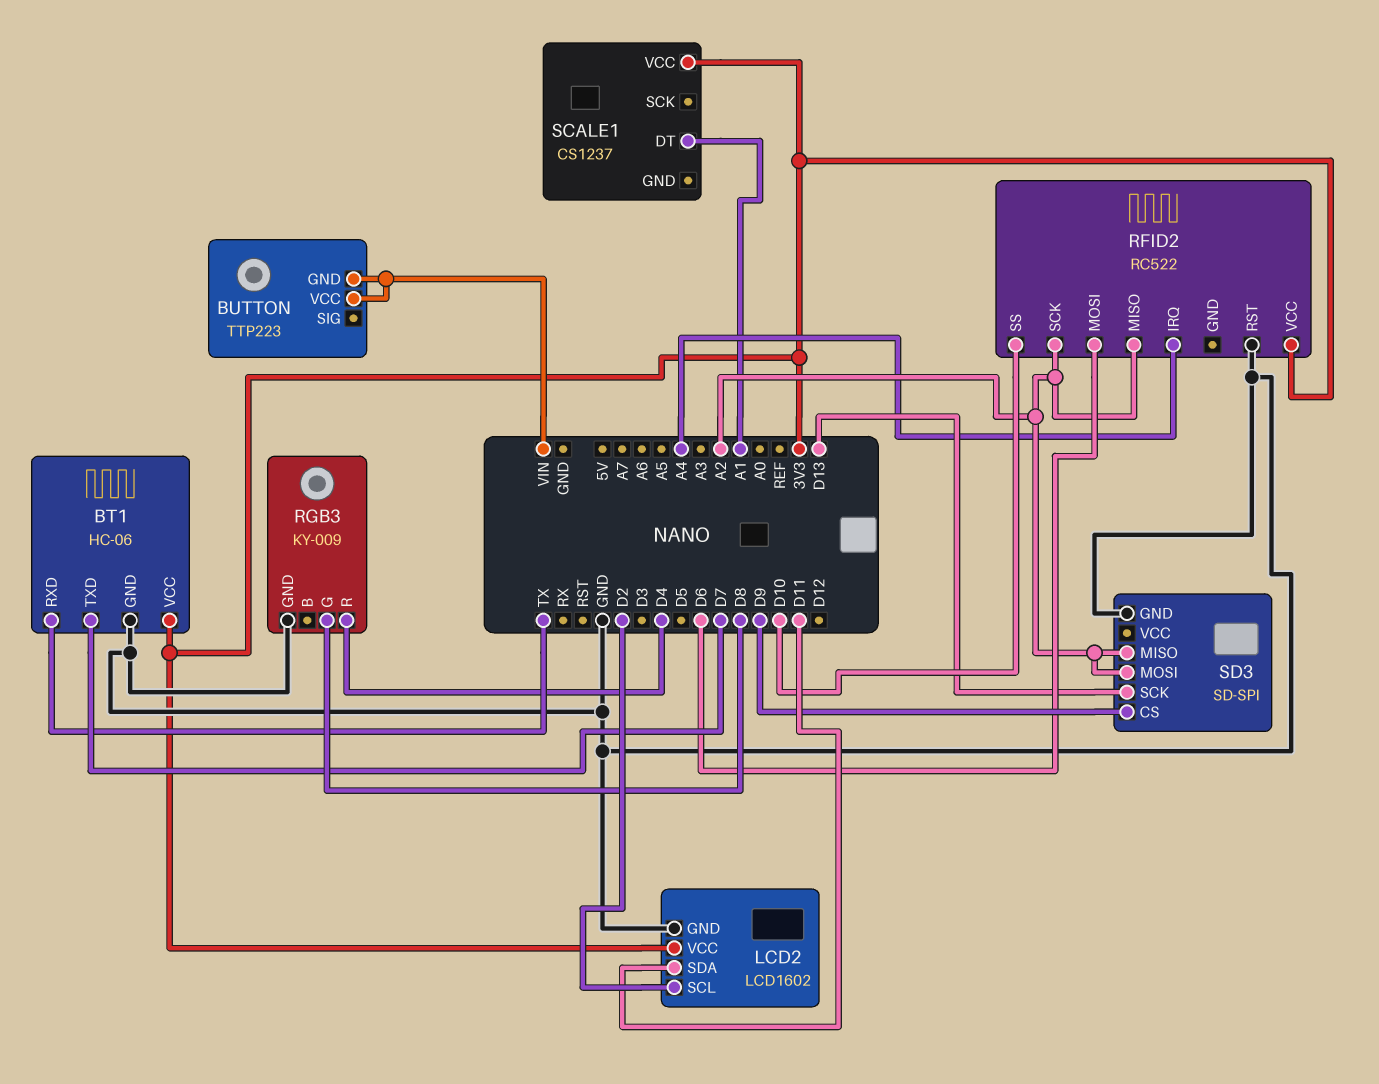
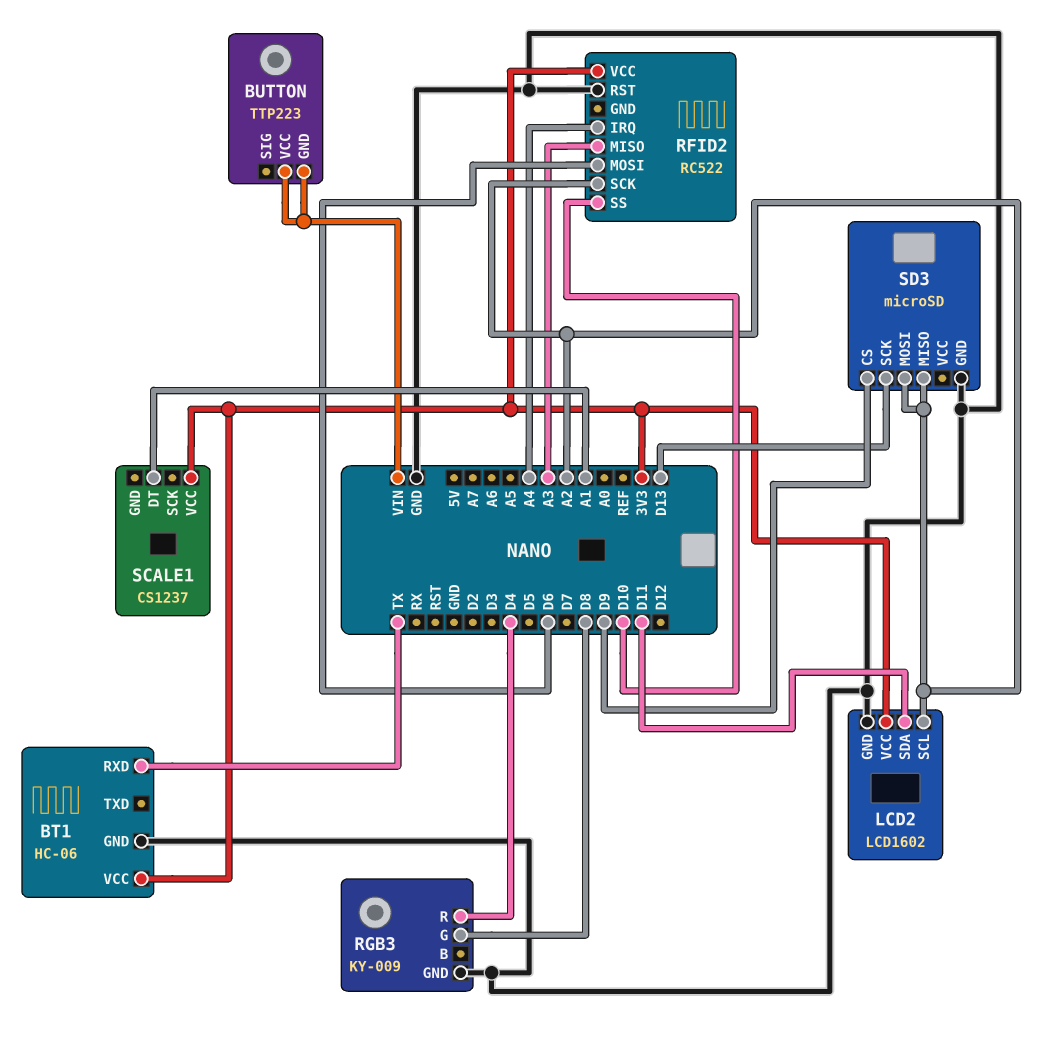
BT1 pin TXD: D7 -> none
LCD2 pin SCL: D2 -> A2
RFID2 pin MISO: A2 -> A3
SD3: SD-SPI -> microSD

